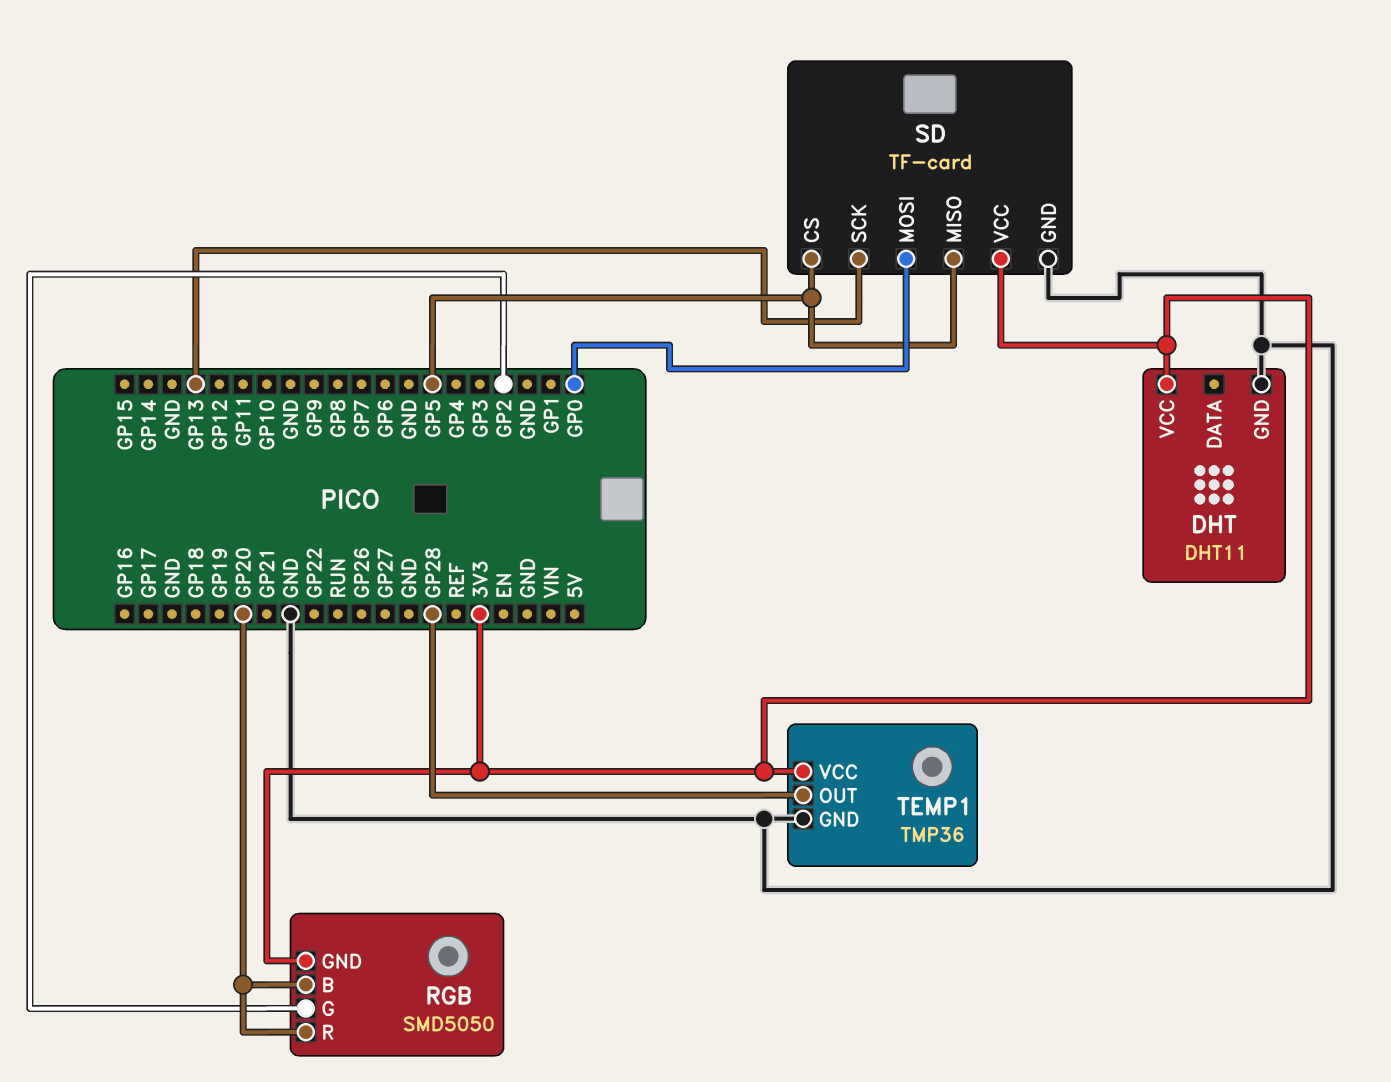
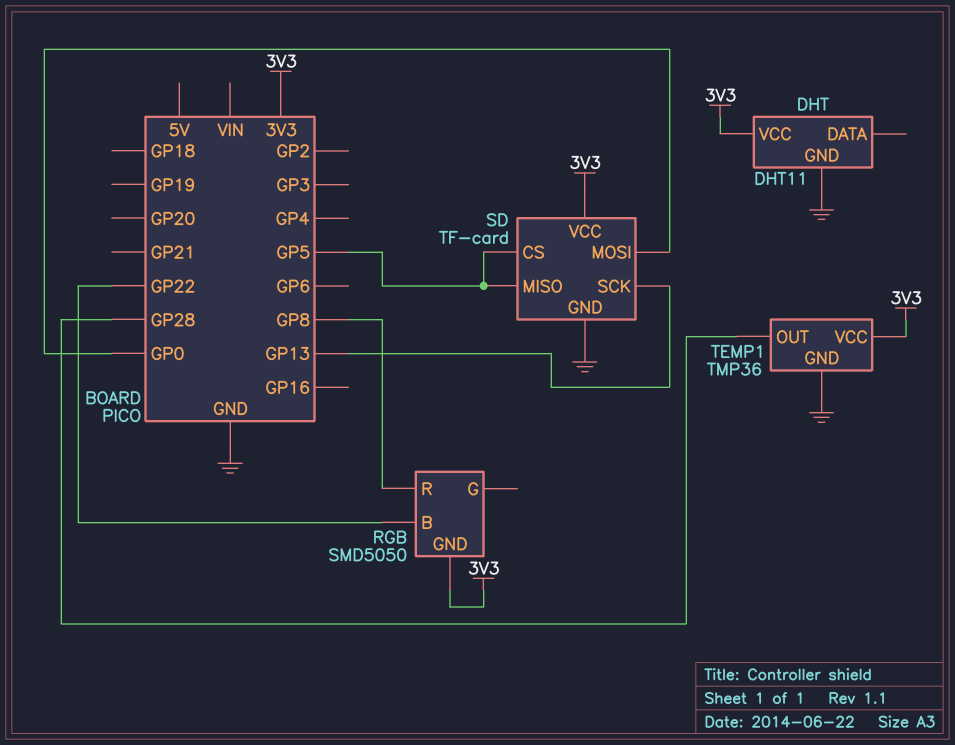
RGB pin B: GP20 -> GP22
RGB pin G: GP2 -> none
RGB pin R: GP20 -> GP8

